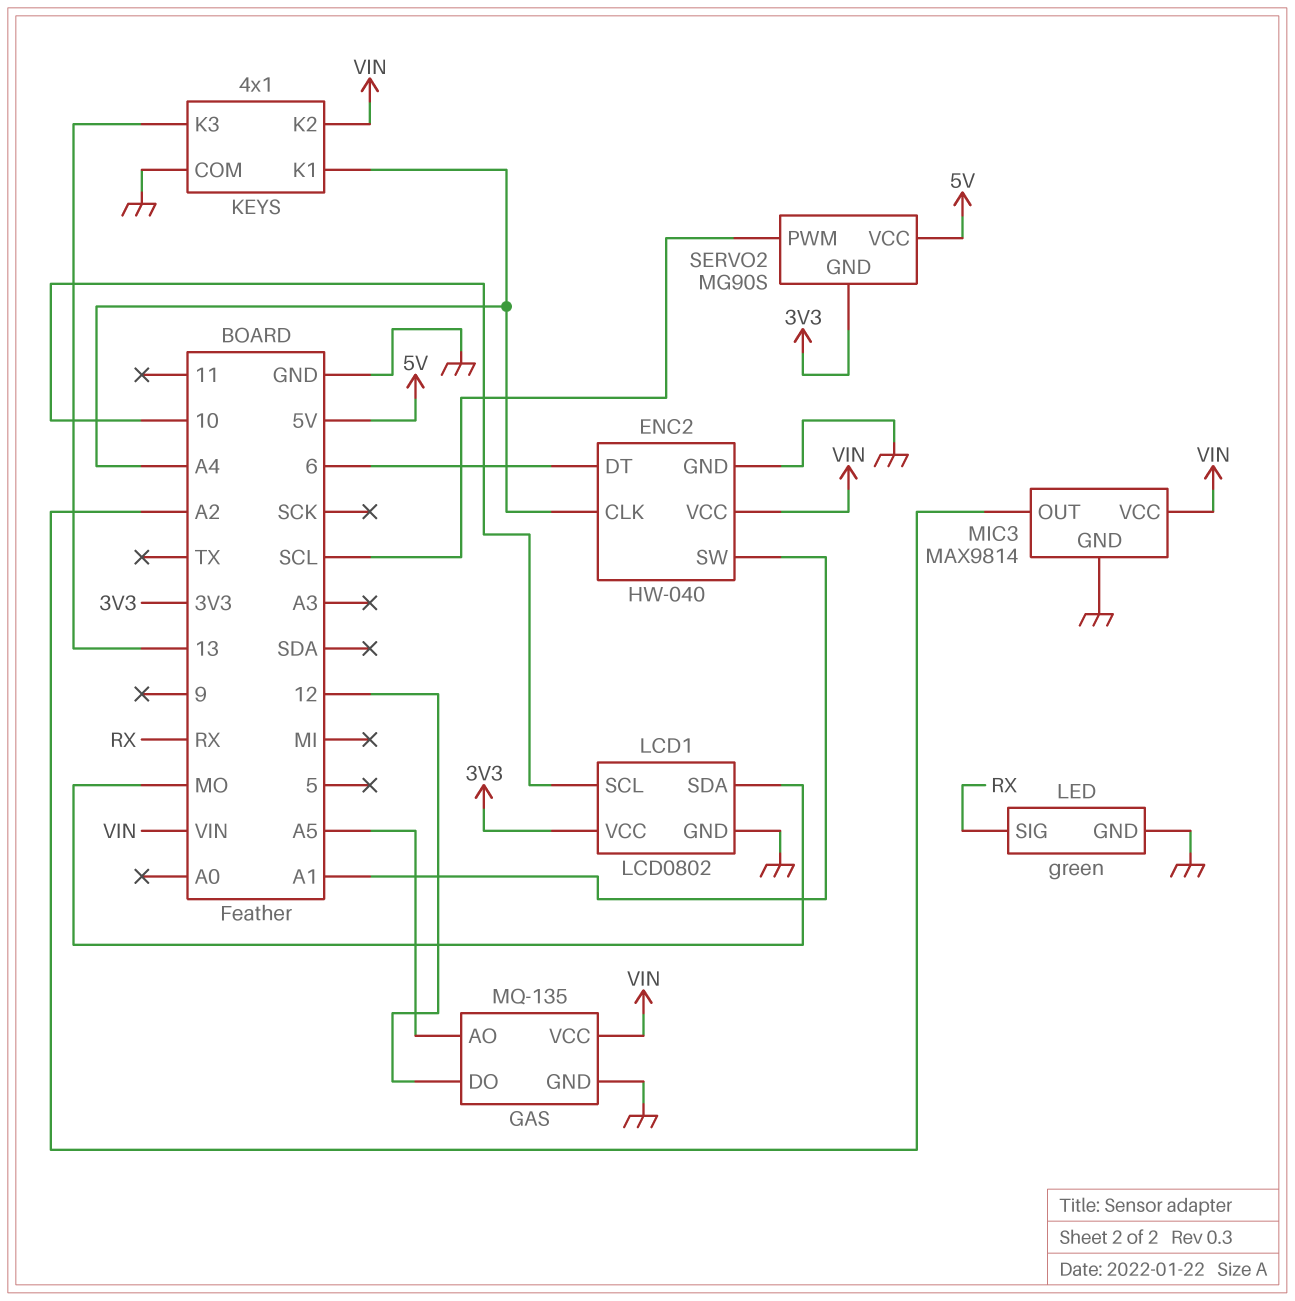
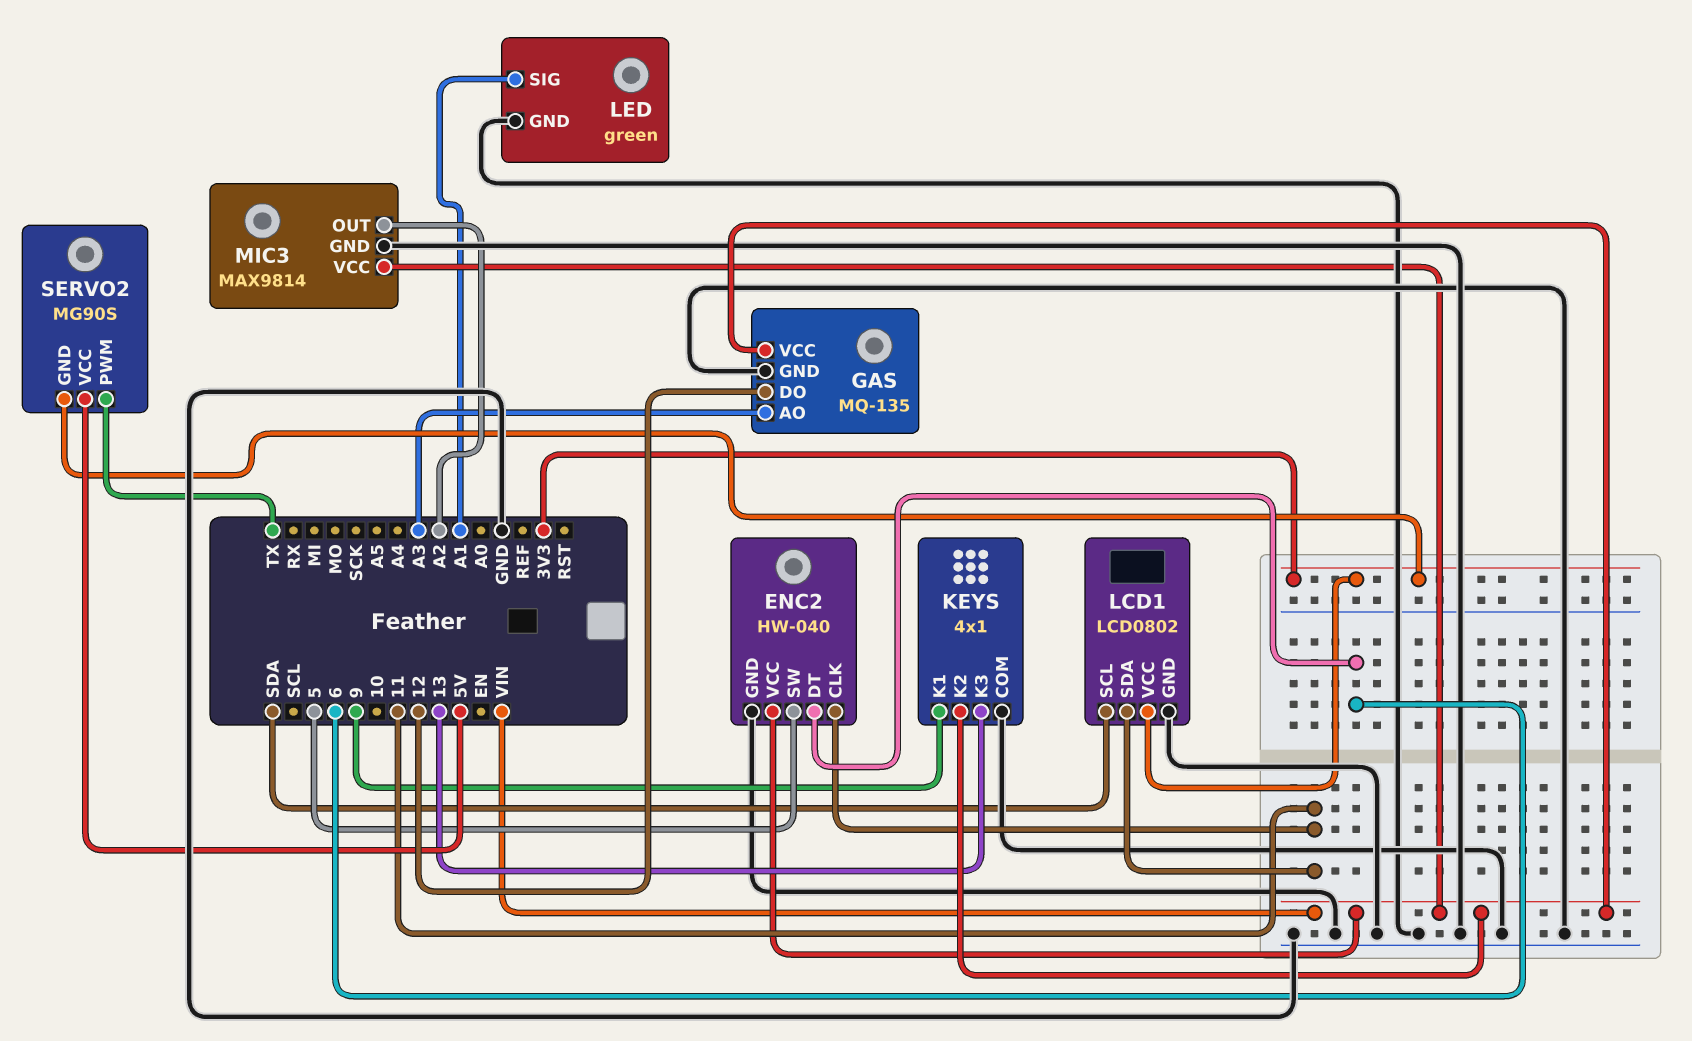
ENC2 pin CLK: A4 -> 11
ENC2 pin SW: A1 -> 5
GAS pin AO: A5 -> A3
KEYS pin K1: A4 -> 9
LCD1 pin SCL: 10 -> SDA
LCD1 pin SDA: MO -> 11
LED pin SIG: RX -> A1
SERVO2 pin PWM: SCL -> TX

